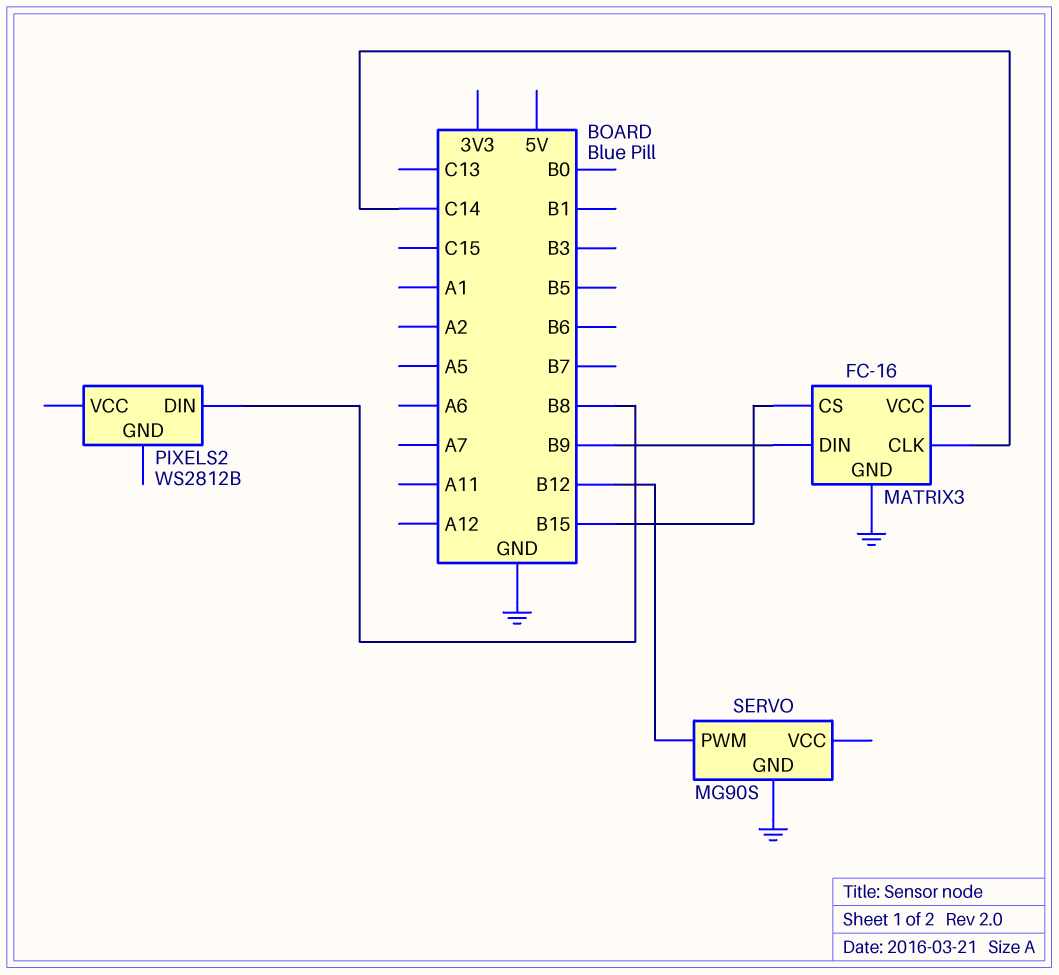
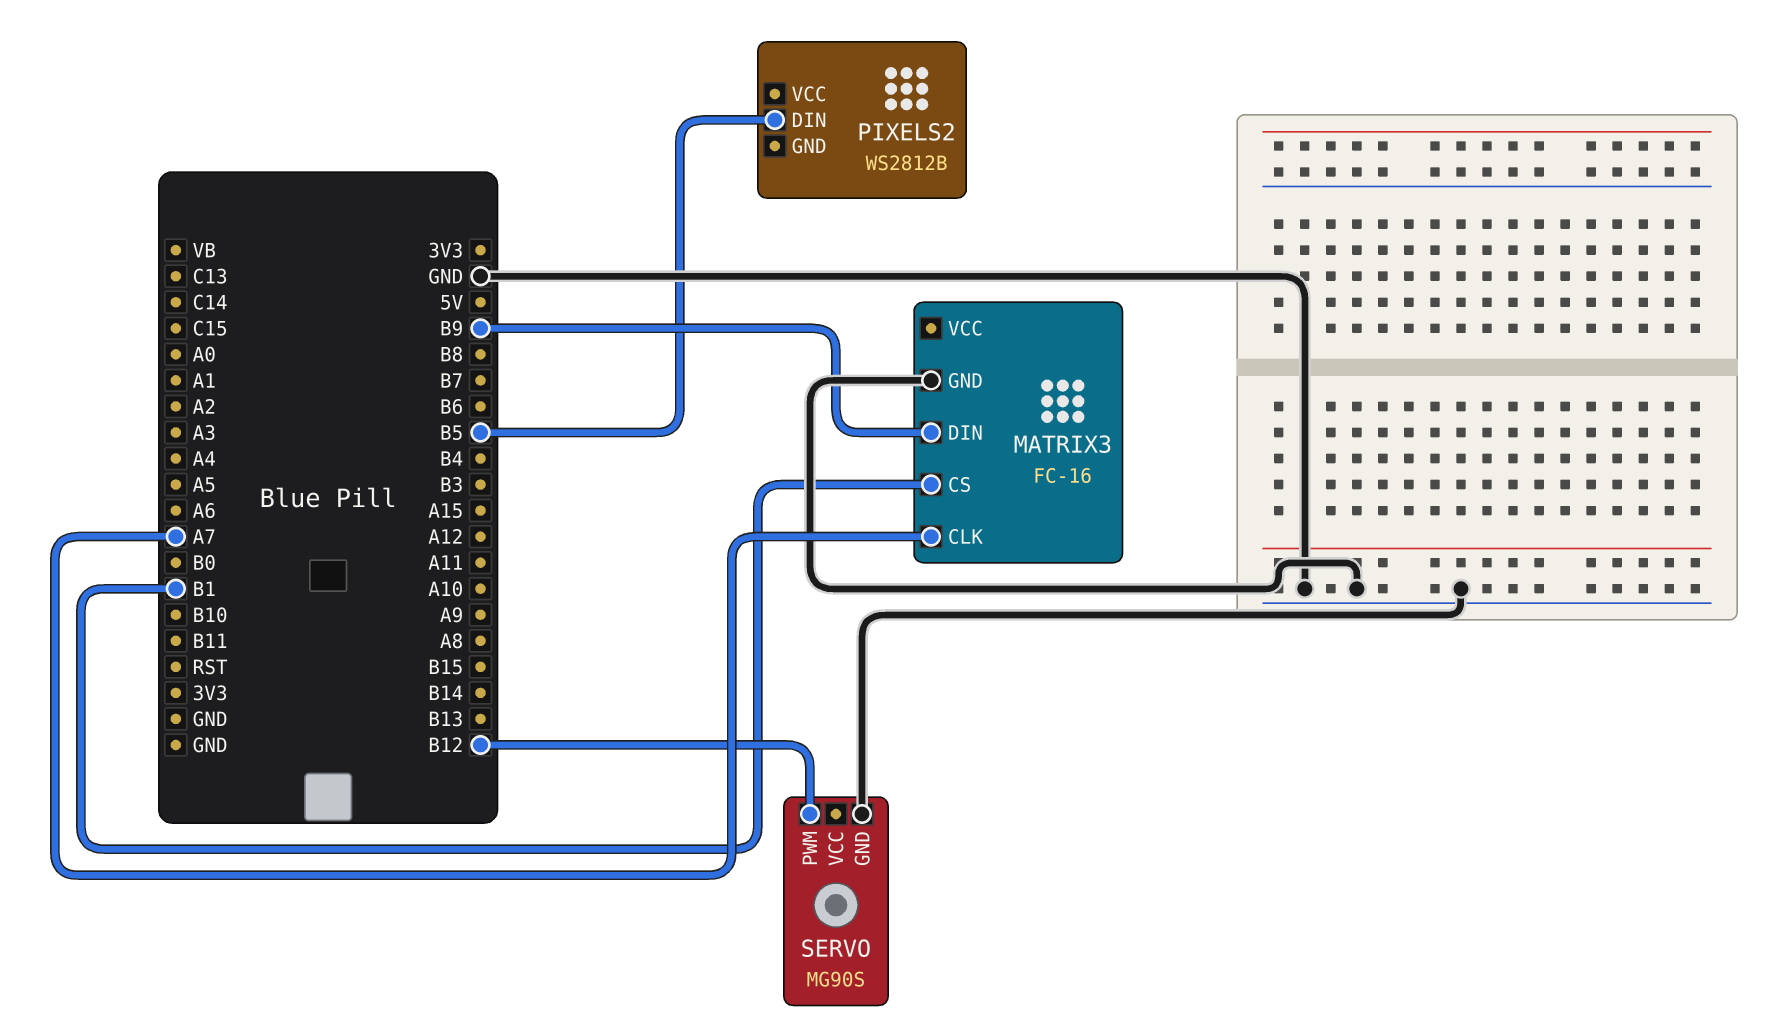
MATRIX3 pin CLK: C14 -> A7
MATRIX3 pin CS: B15 -> B1
PIXELS2 pin DIN: B8 -> B5

